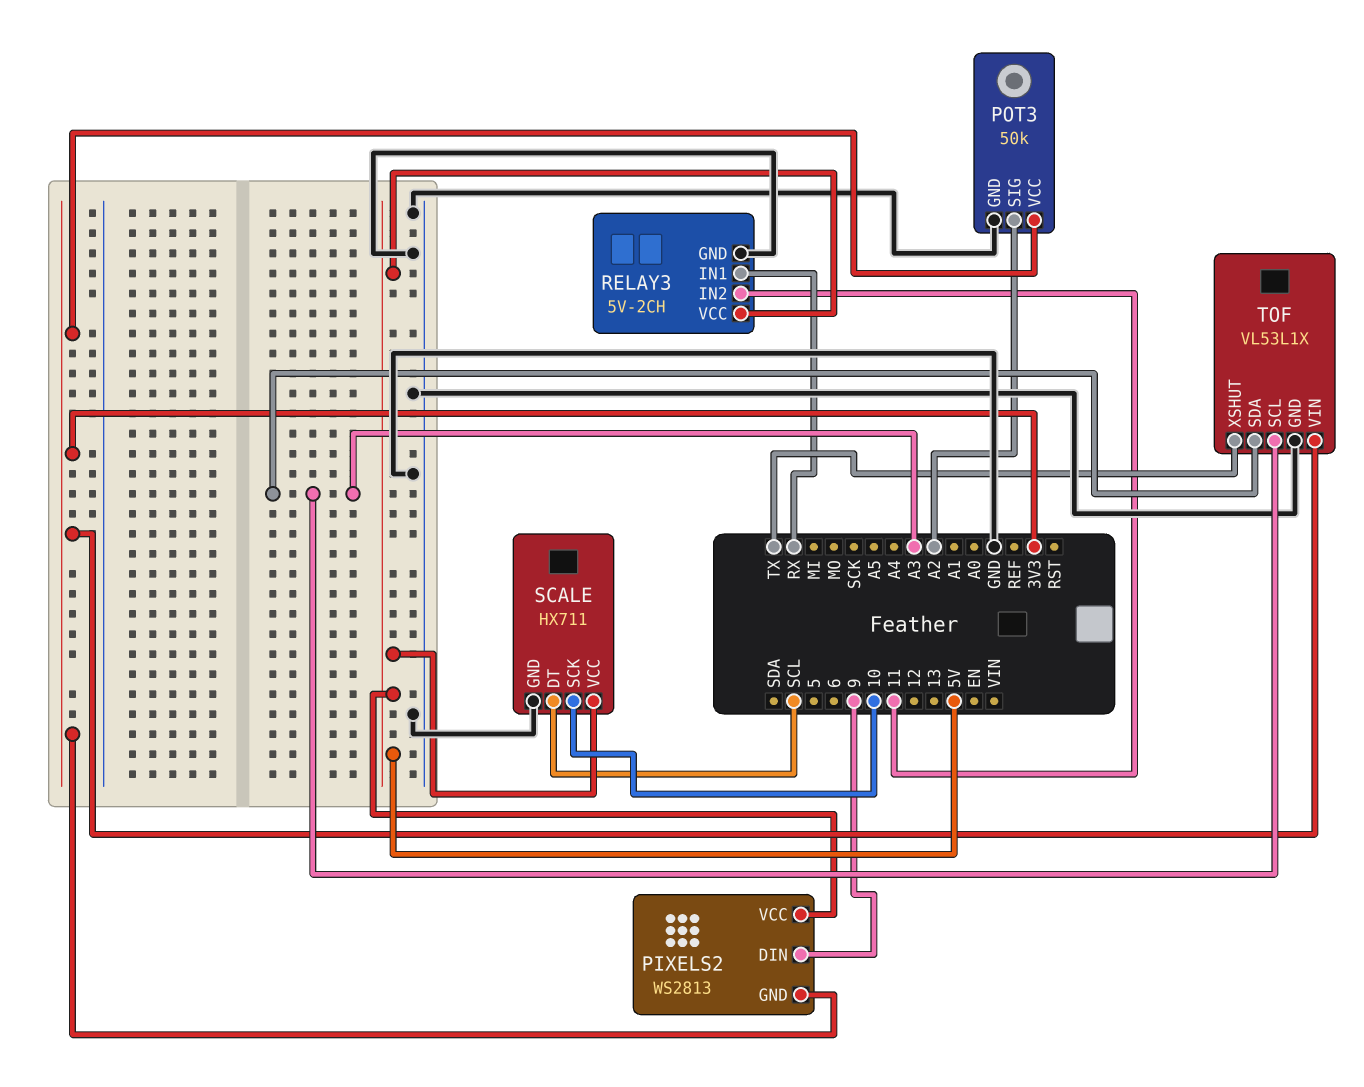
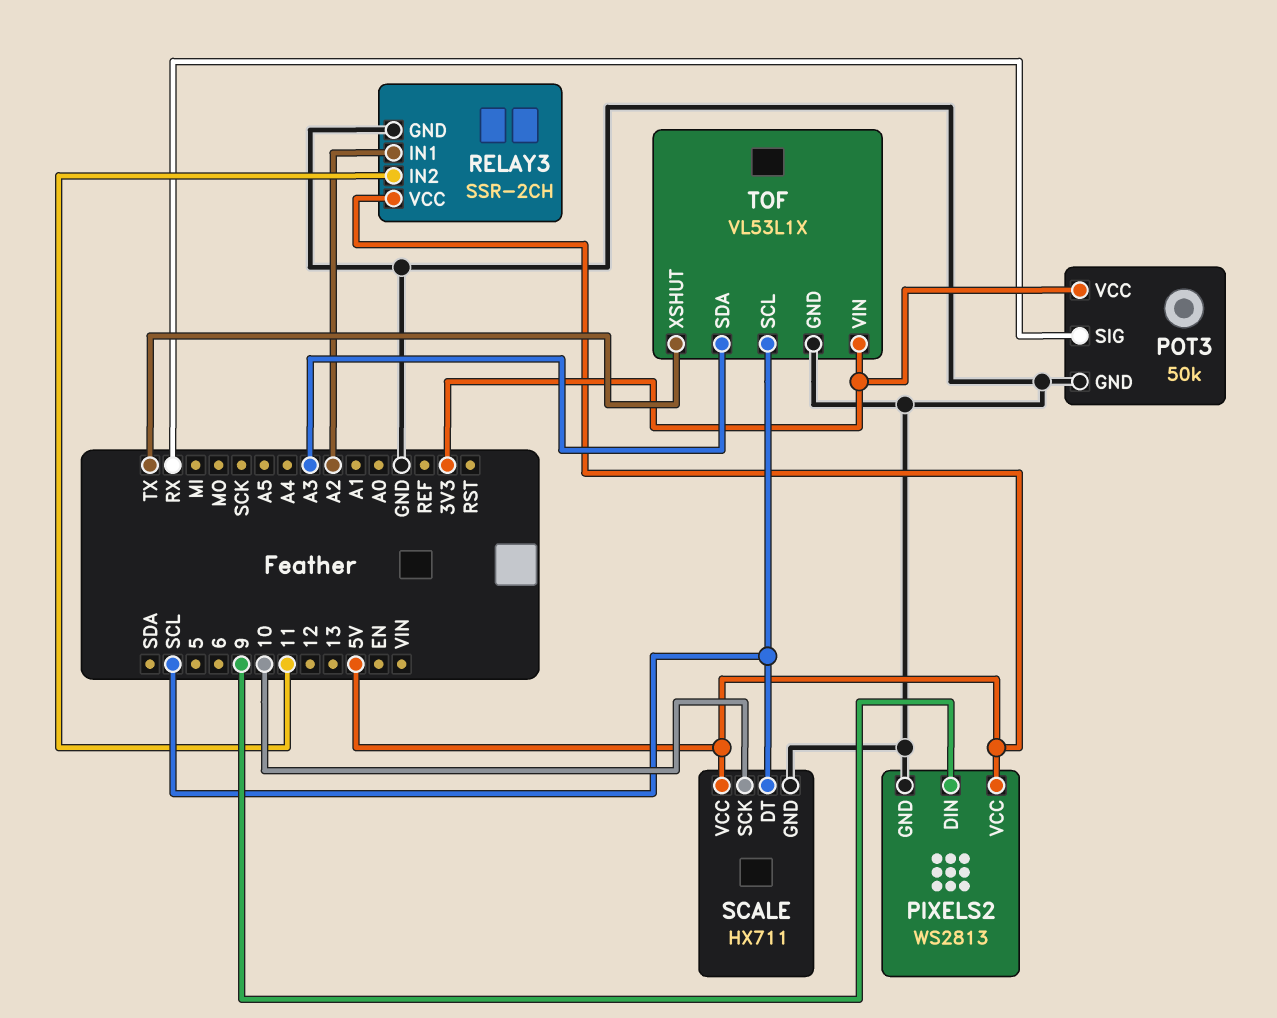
PIXELS2 pin GND: 3V3 -> GND
POT3 pin SIG: A2 -> RX
RELAY3: 5V-2CH -> SSR-2CH
RELAY3 pin IN1: RX -> A2
TOF pin SCL: A3 -> SCL

